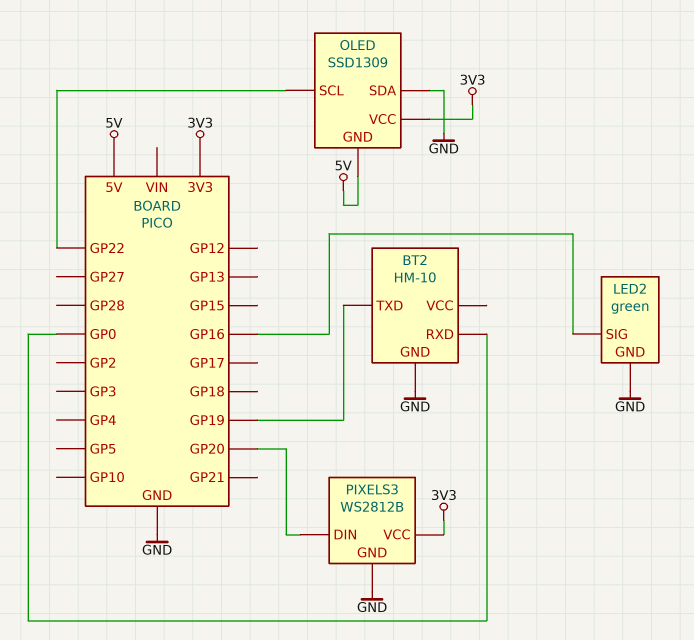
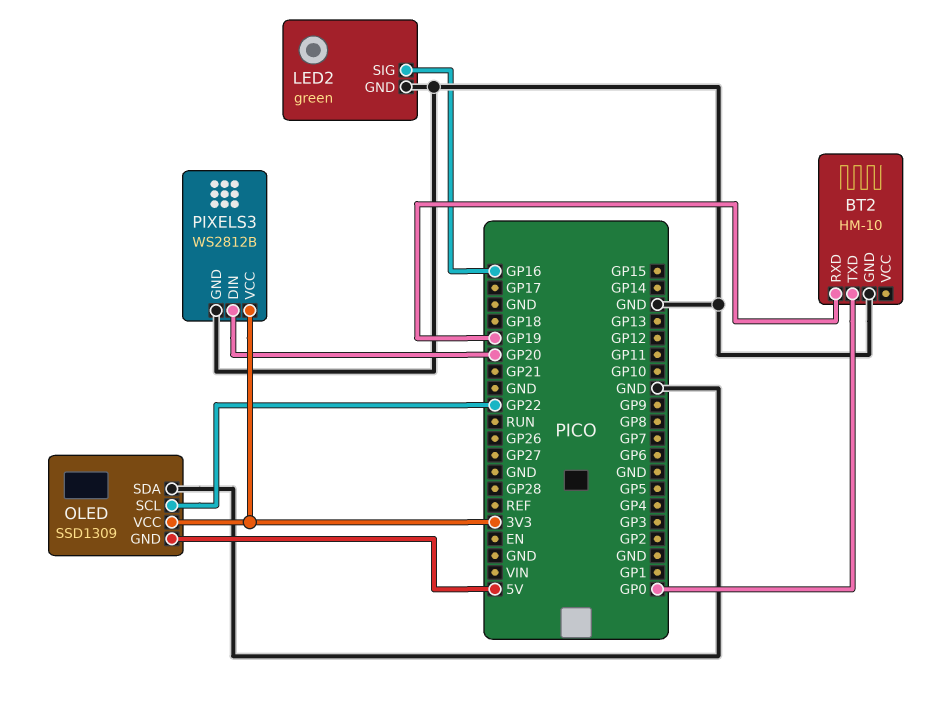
BT2 pin RXD: GP0 -> GP19
BT2 pin TXD: GP19 -> GP0

